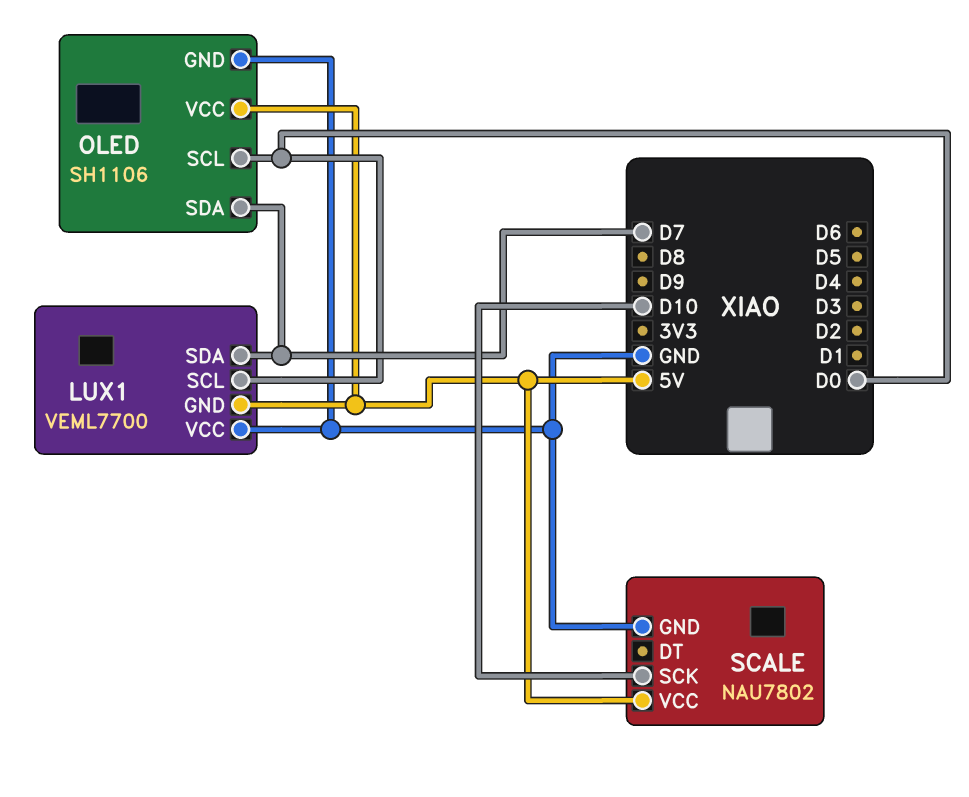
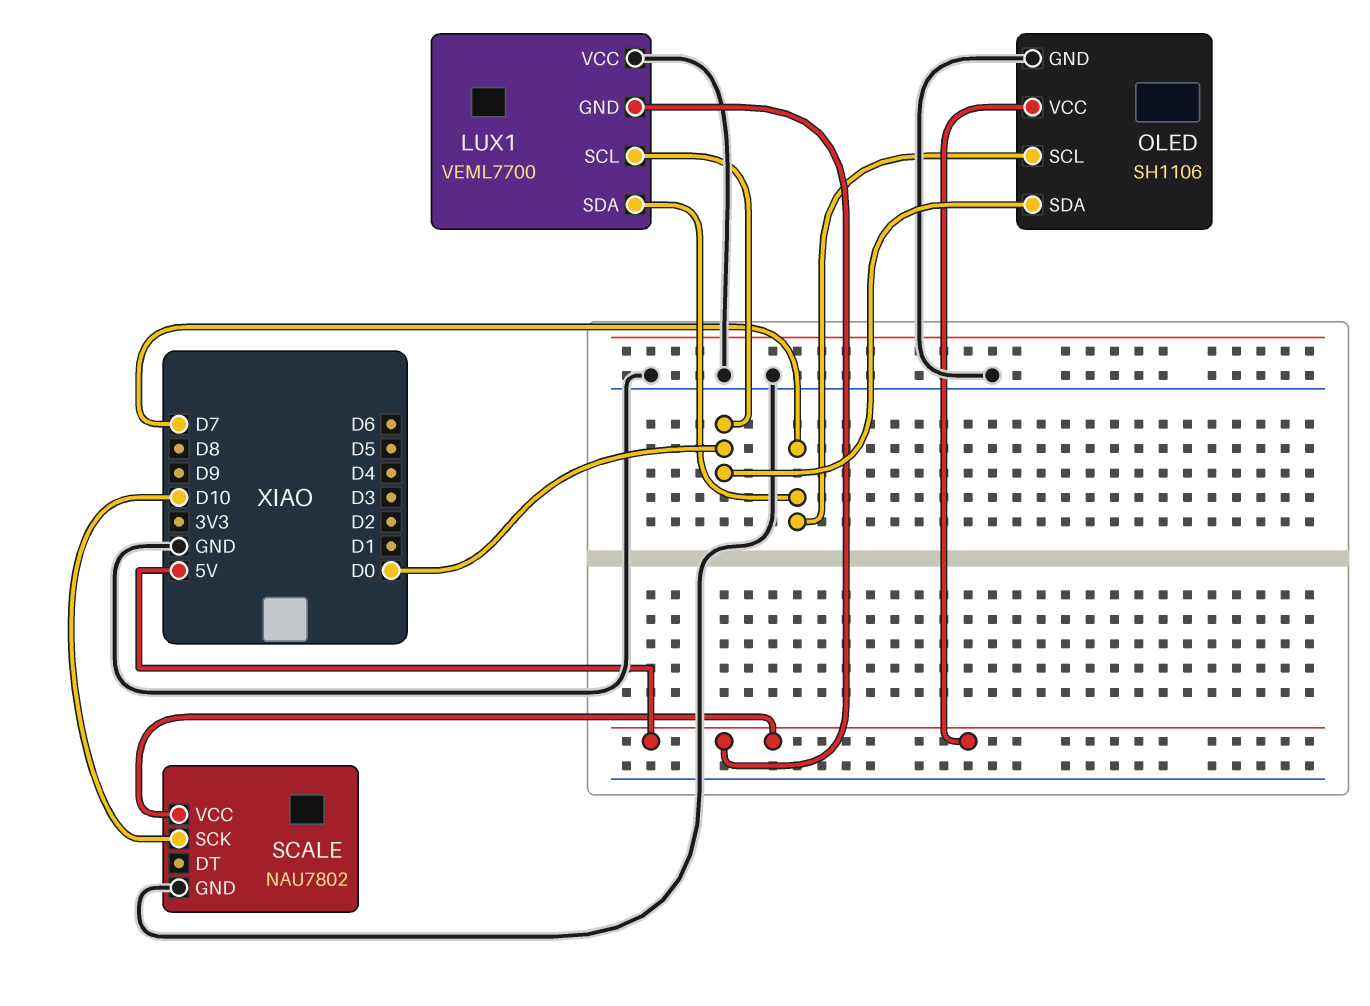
OLED pin SCL: D0 -> D7
OLED pin SDA: D7 -> D0

